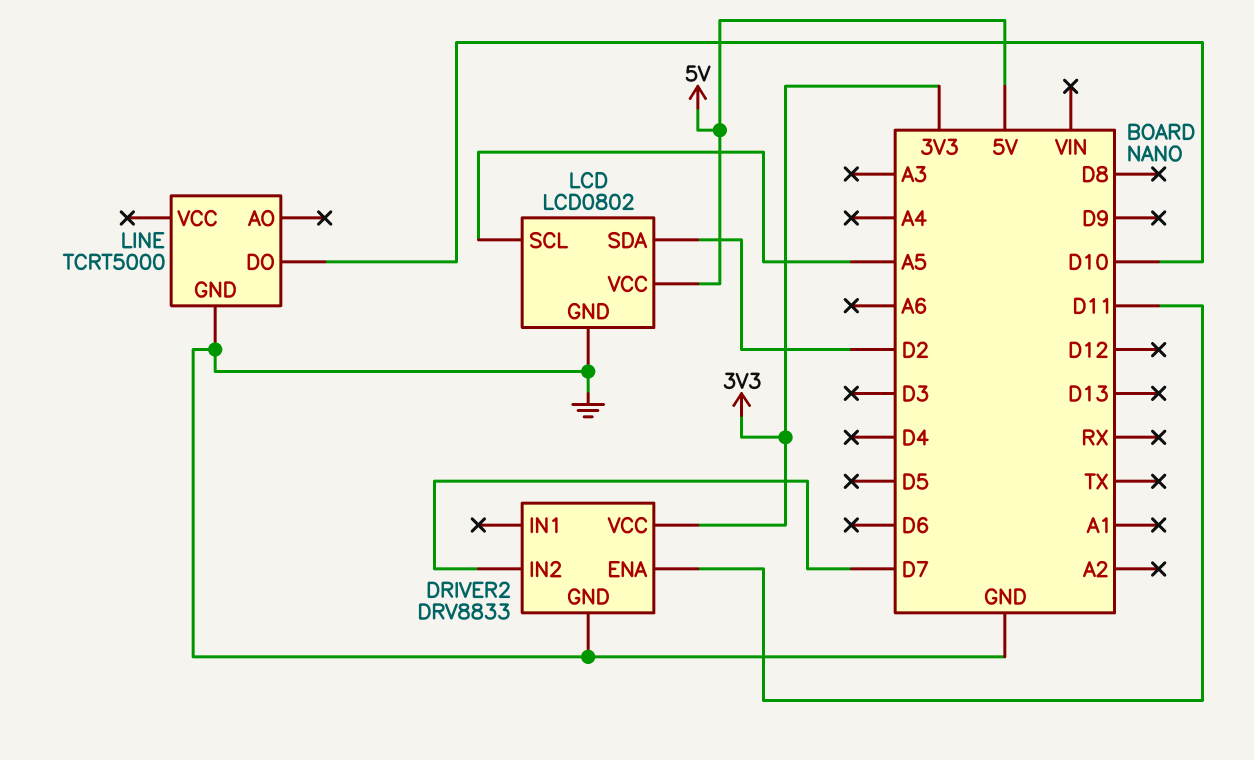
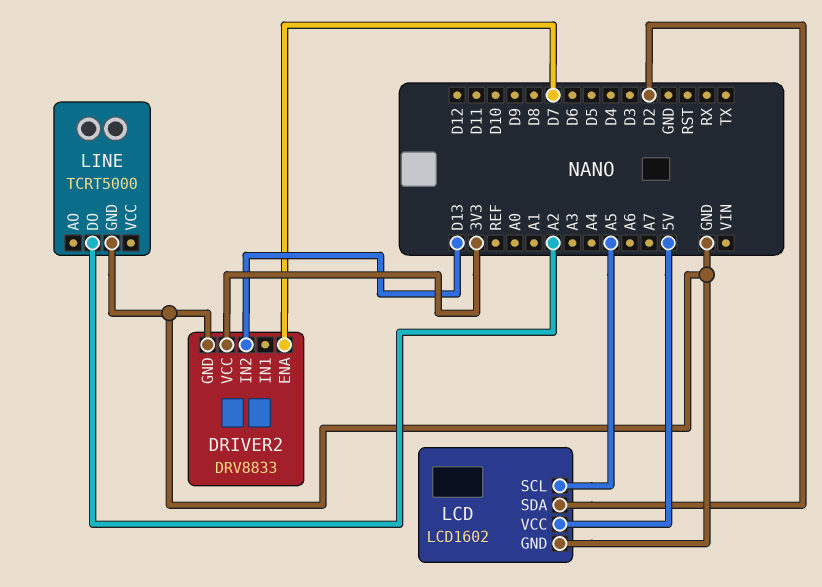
DRIVER2 pin ENA: D11 -> D7
DRIVER2 pin IN2: D7 -> D13
LCD: LCD0802 -> LCD1602
LINE pin DO: D10 -> A2

